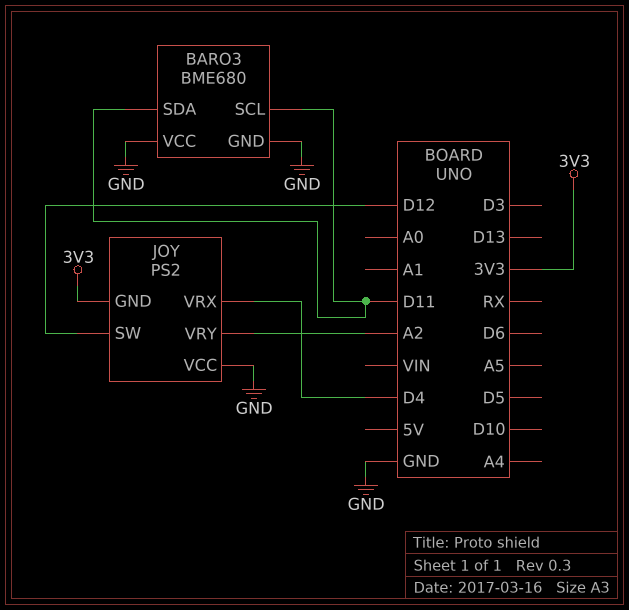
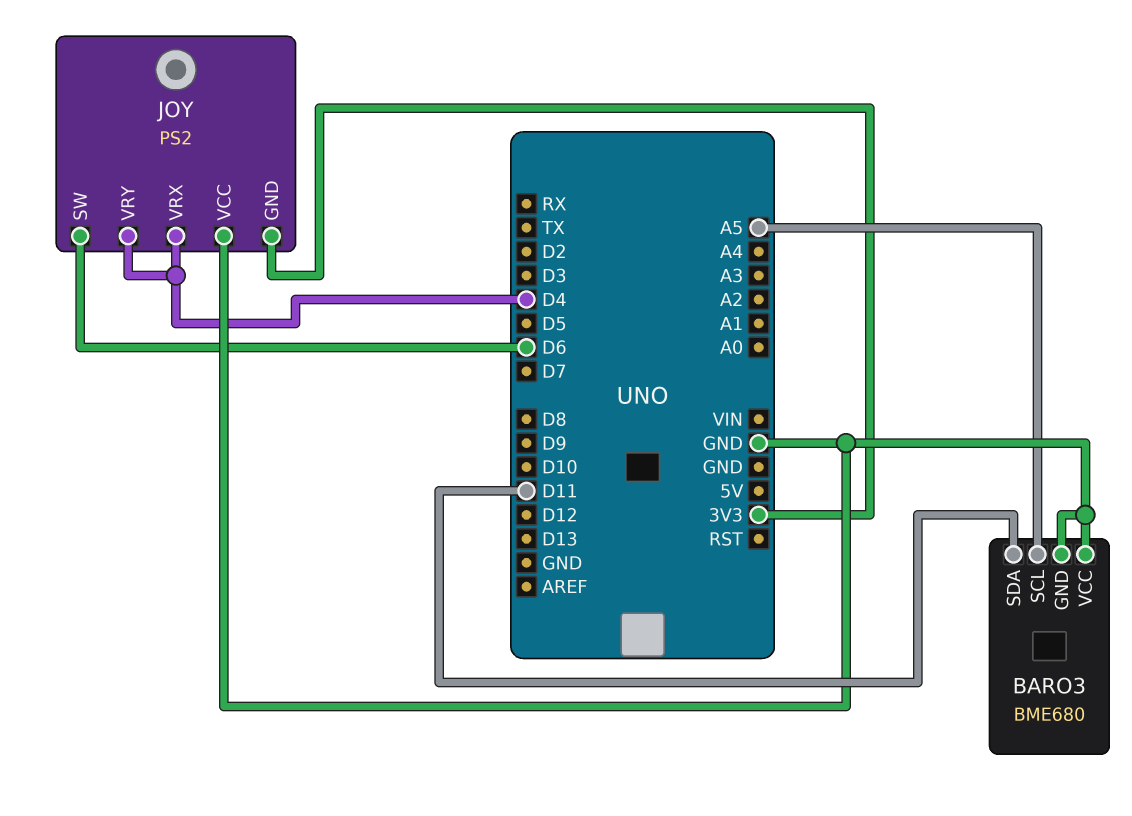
BARO3 pin SCL: D11 -> A5
JOY pin SW: D12 -> D6
JOY pin VRY: A2 -> D4

